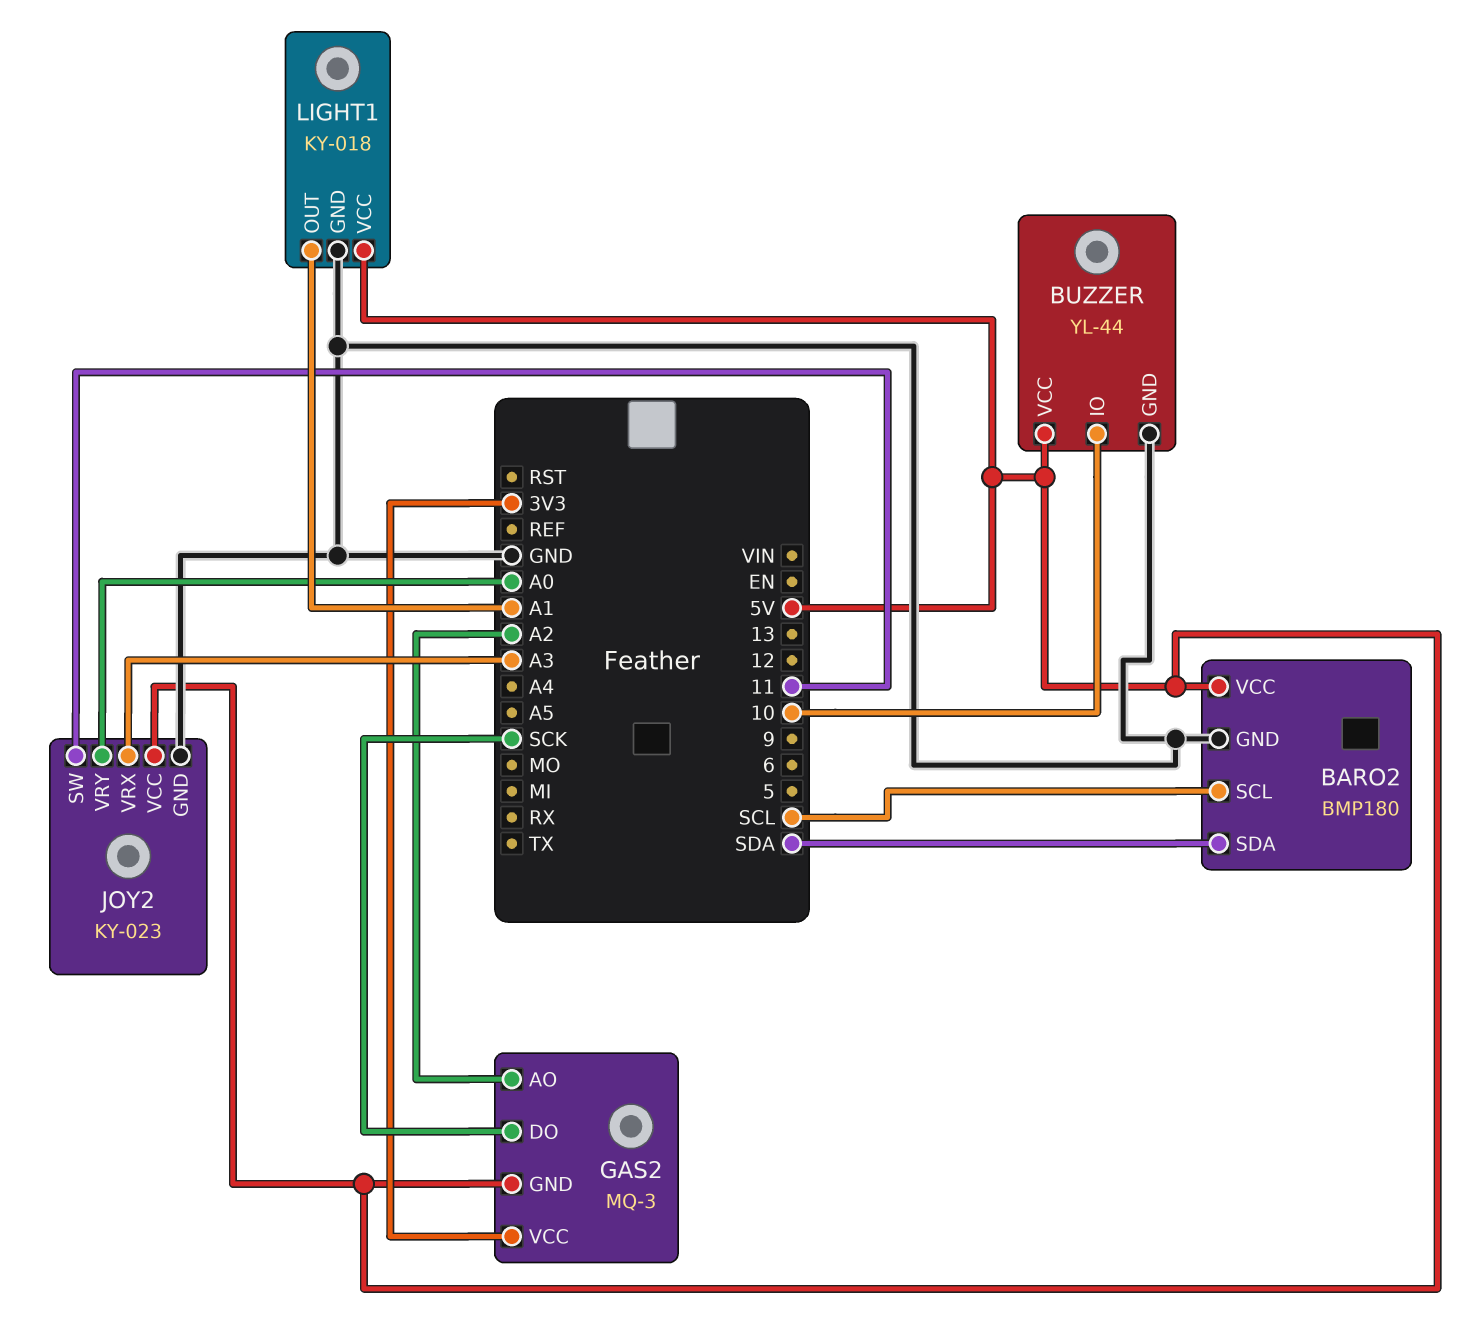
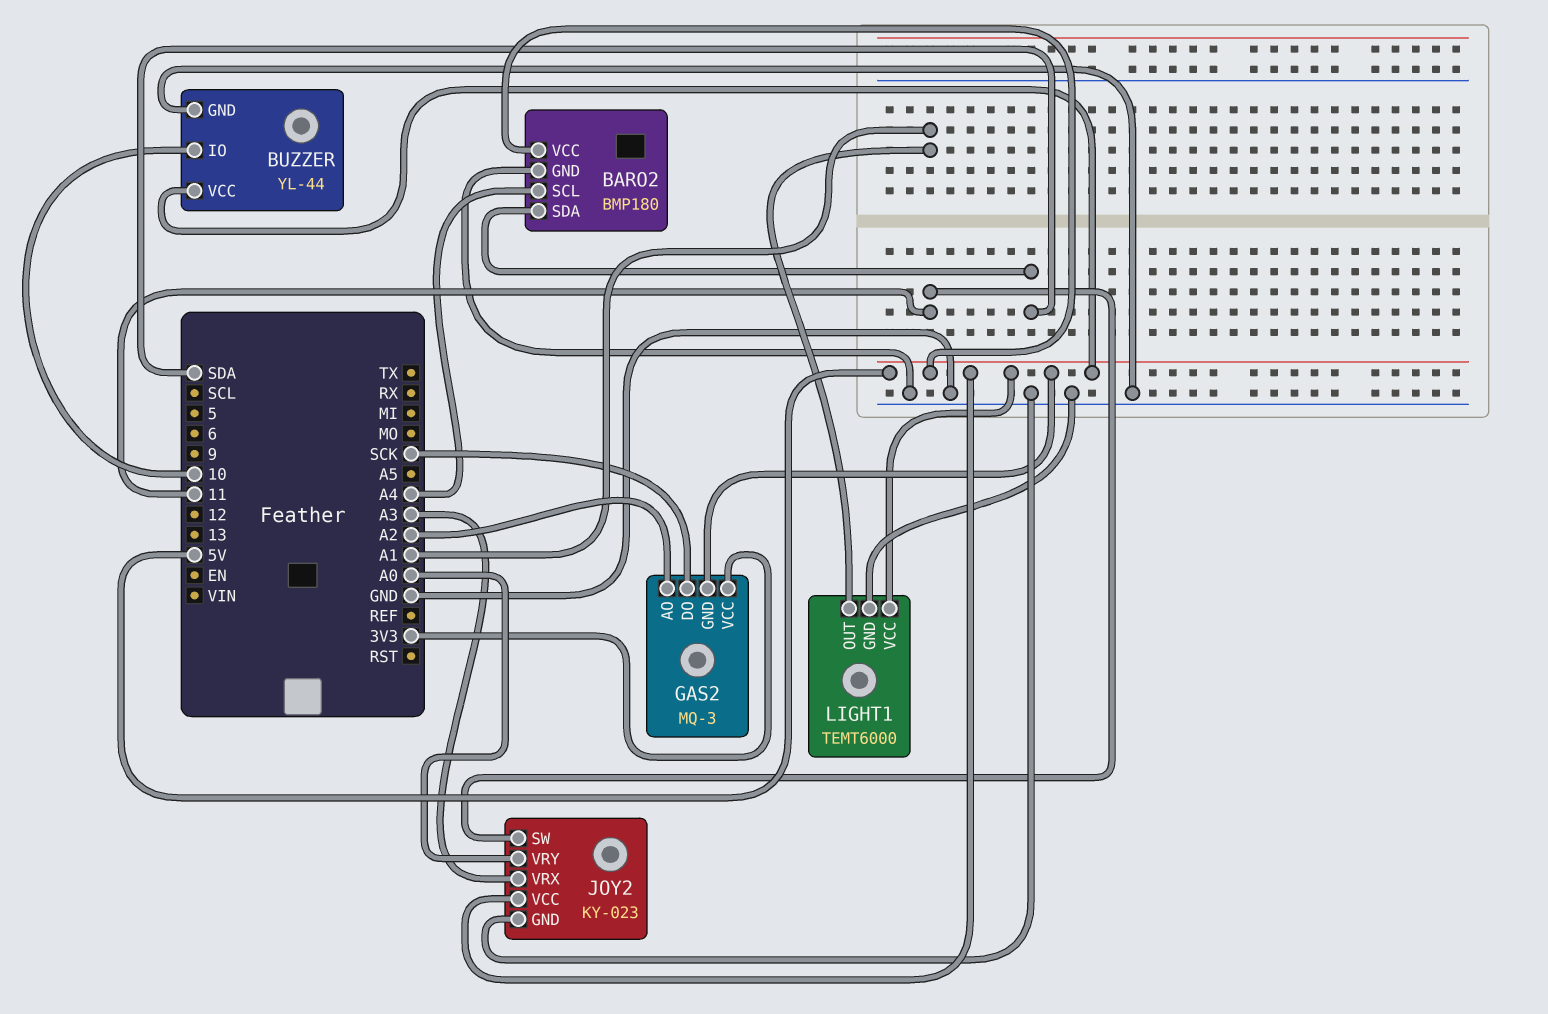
BARO2 pin SCL: SCL -> A4
LIGHT1: KY-018 -> TEMT6000

